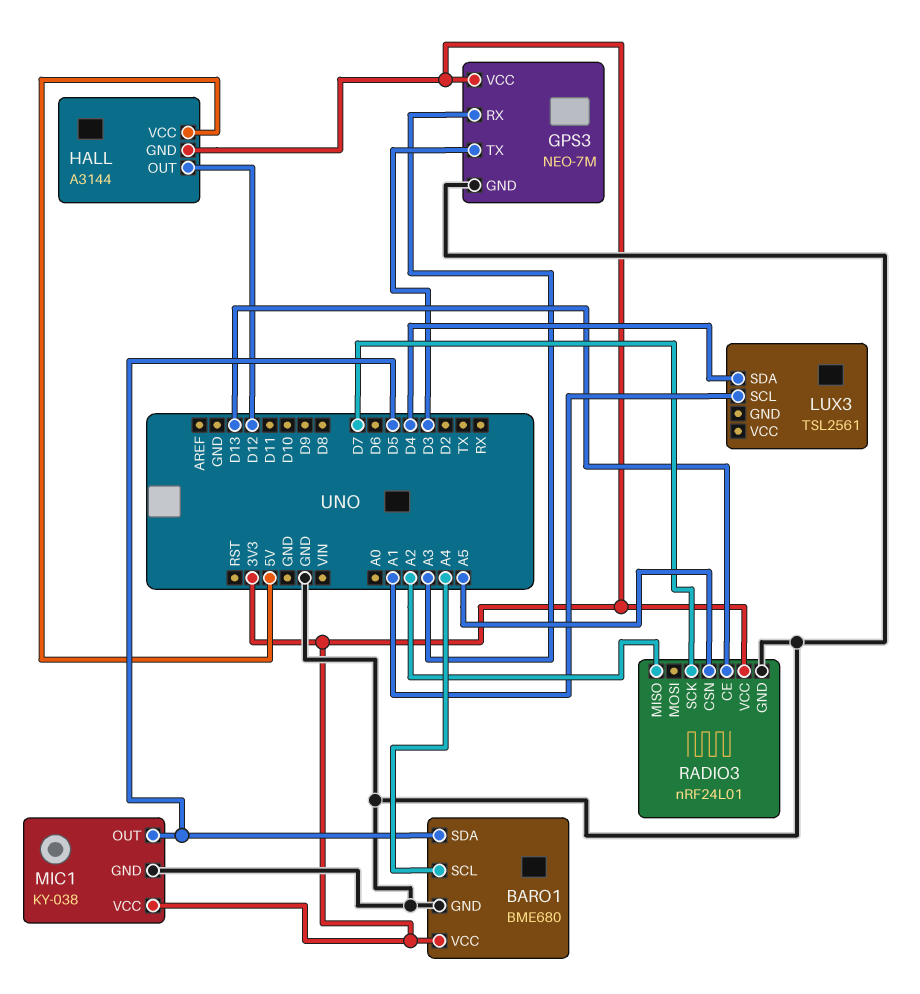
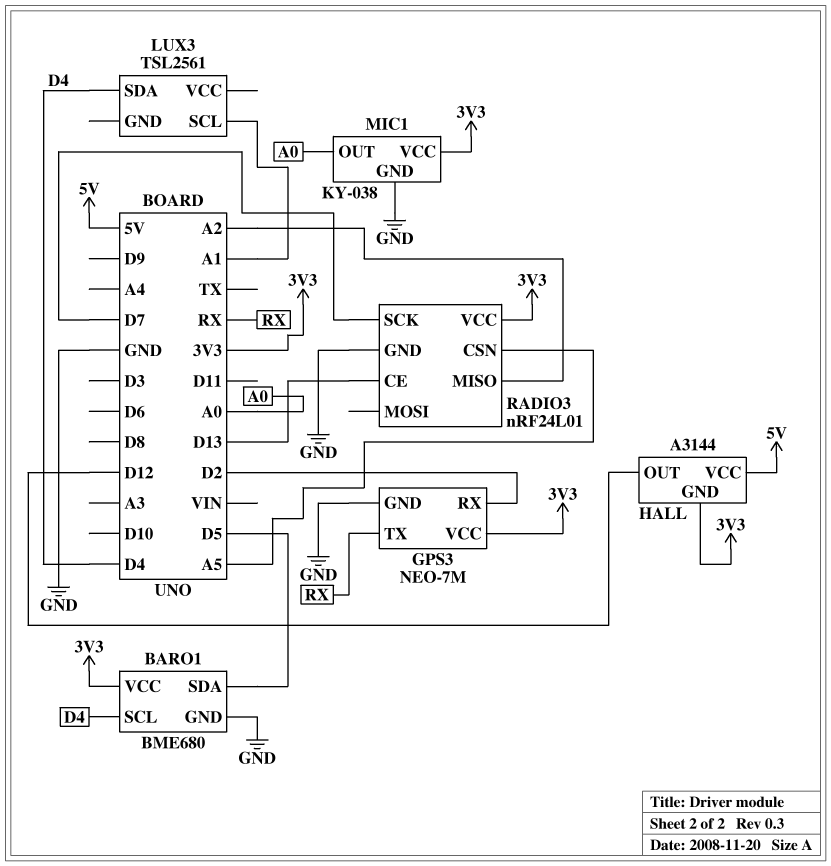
BARO1 pin SCL: A4 -> D4
GPS3 pin RX: A3 -> D2
GPS3 pin TX: D3 -> RX
MIC1 pin OUT: D5 -> A0

